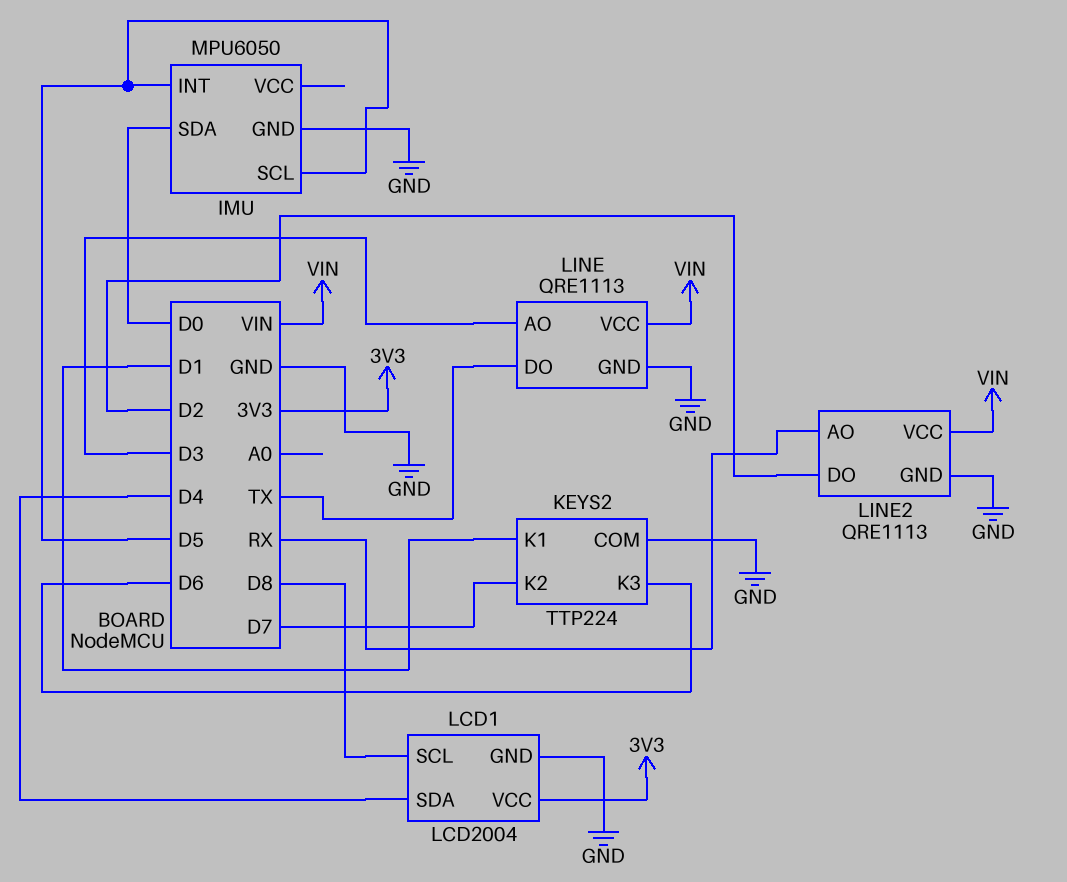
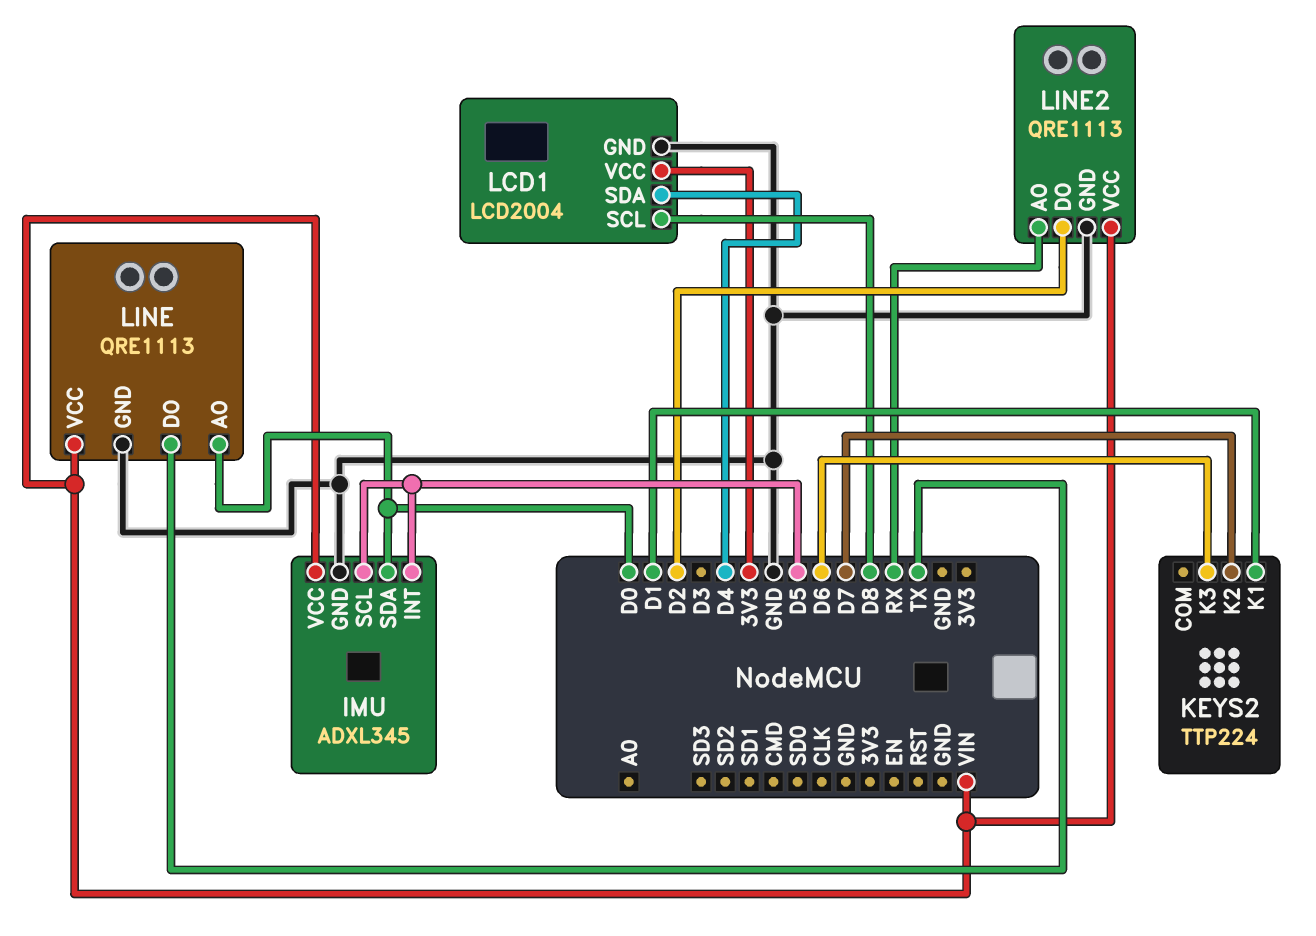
IMU: MPU6050 -> ADXL345
IMU pin VCC: none -> VIN
KEYS2 pin COM: GND -> none
LINE pin AO: D3 -> D0

